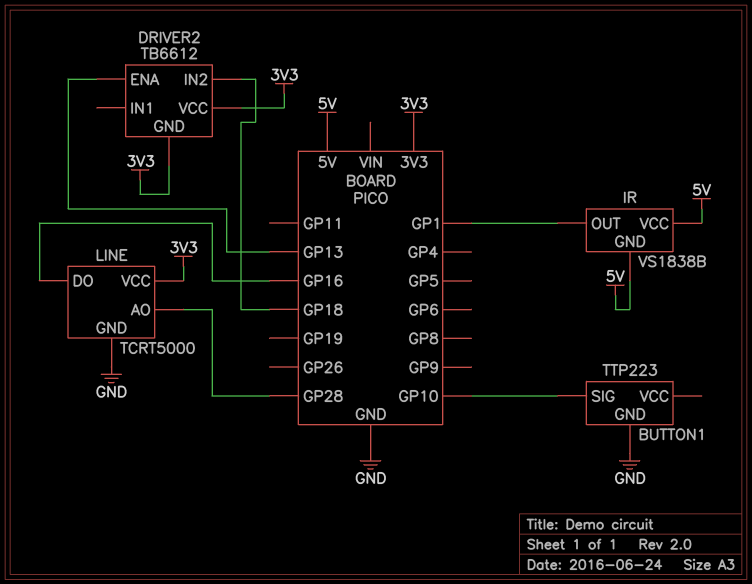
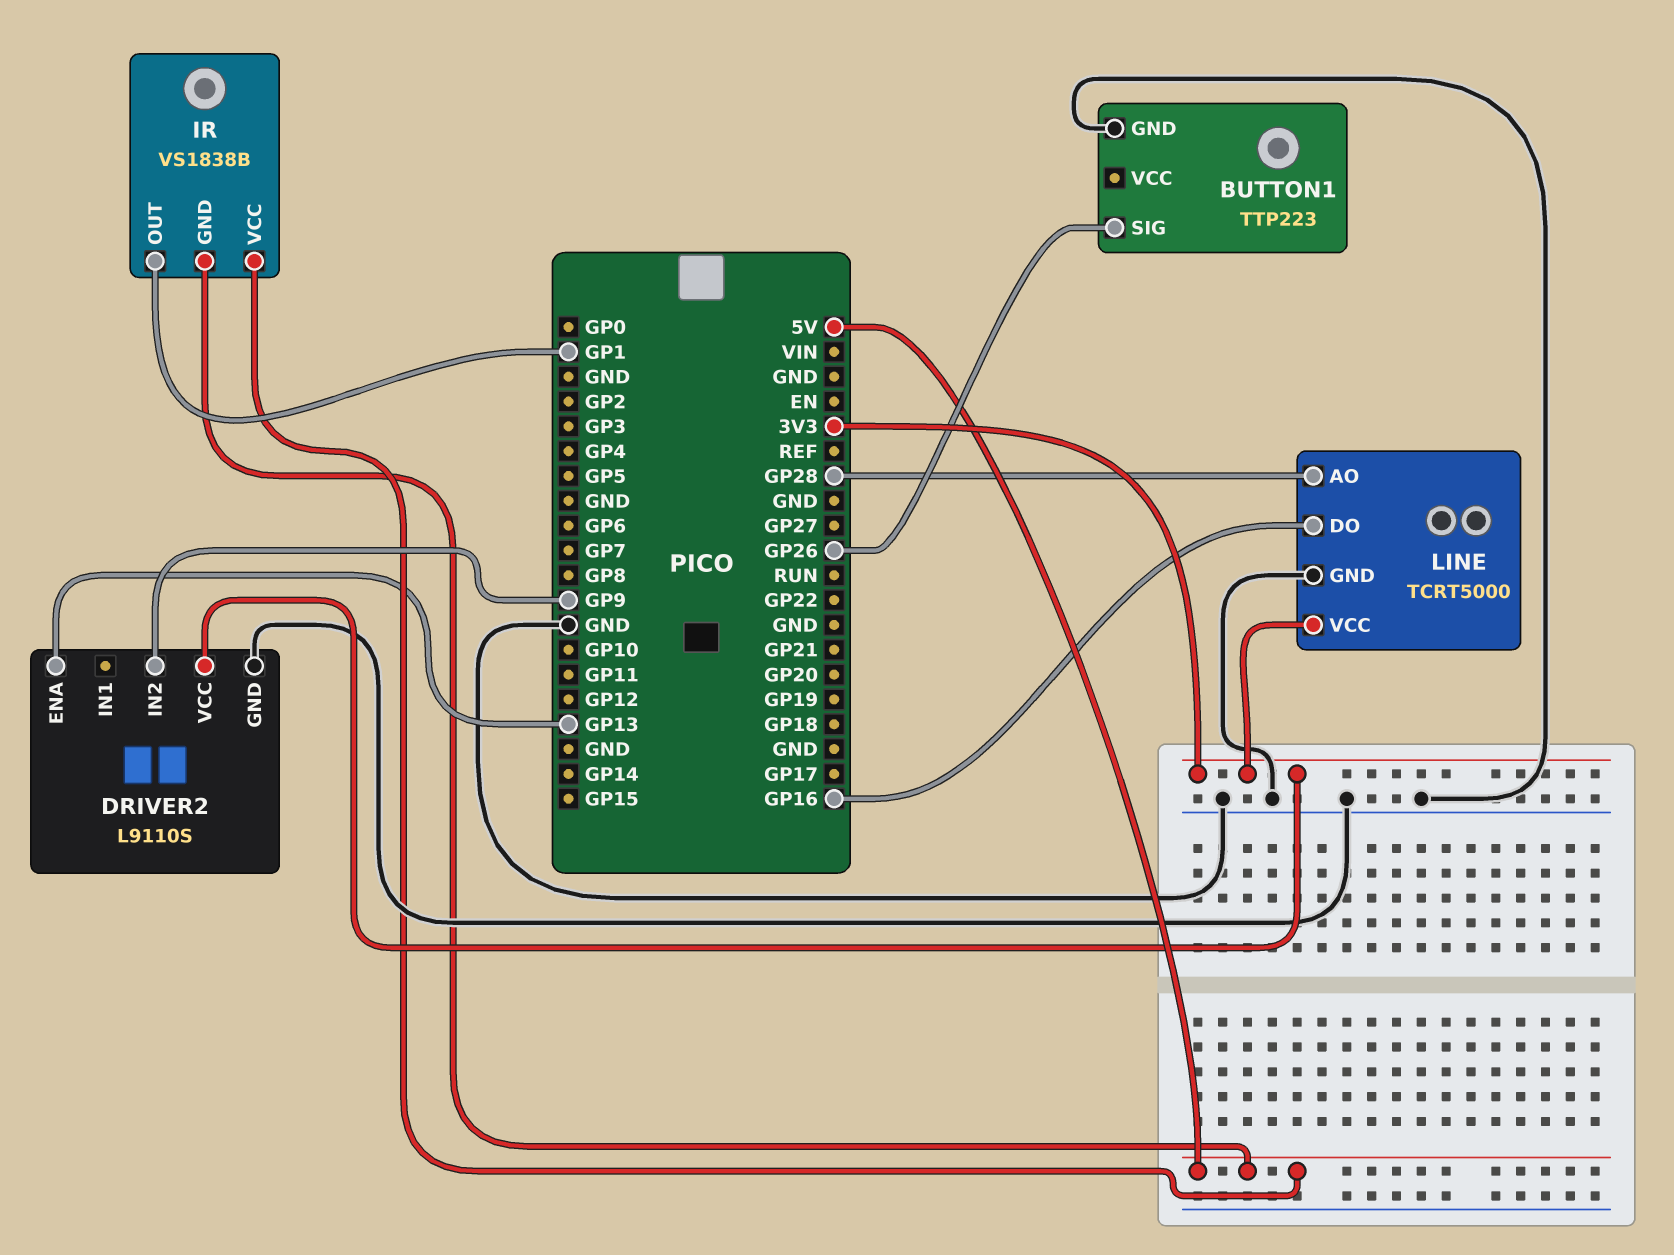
BUTTON1 pin SIG: GP10 -> GP26
DRIVER2: TB6612 -> L9110S
DRIVER2 pin GND: 3V3 -> GND
DRIVER2 pin IN2: GP18 -> GP9

